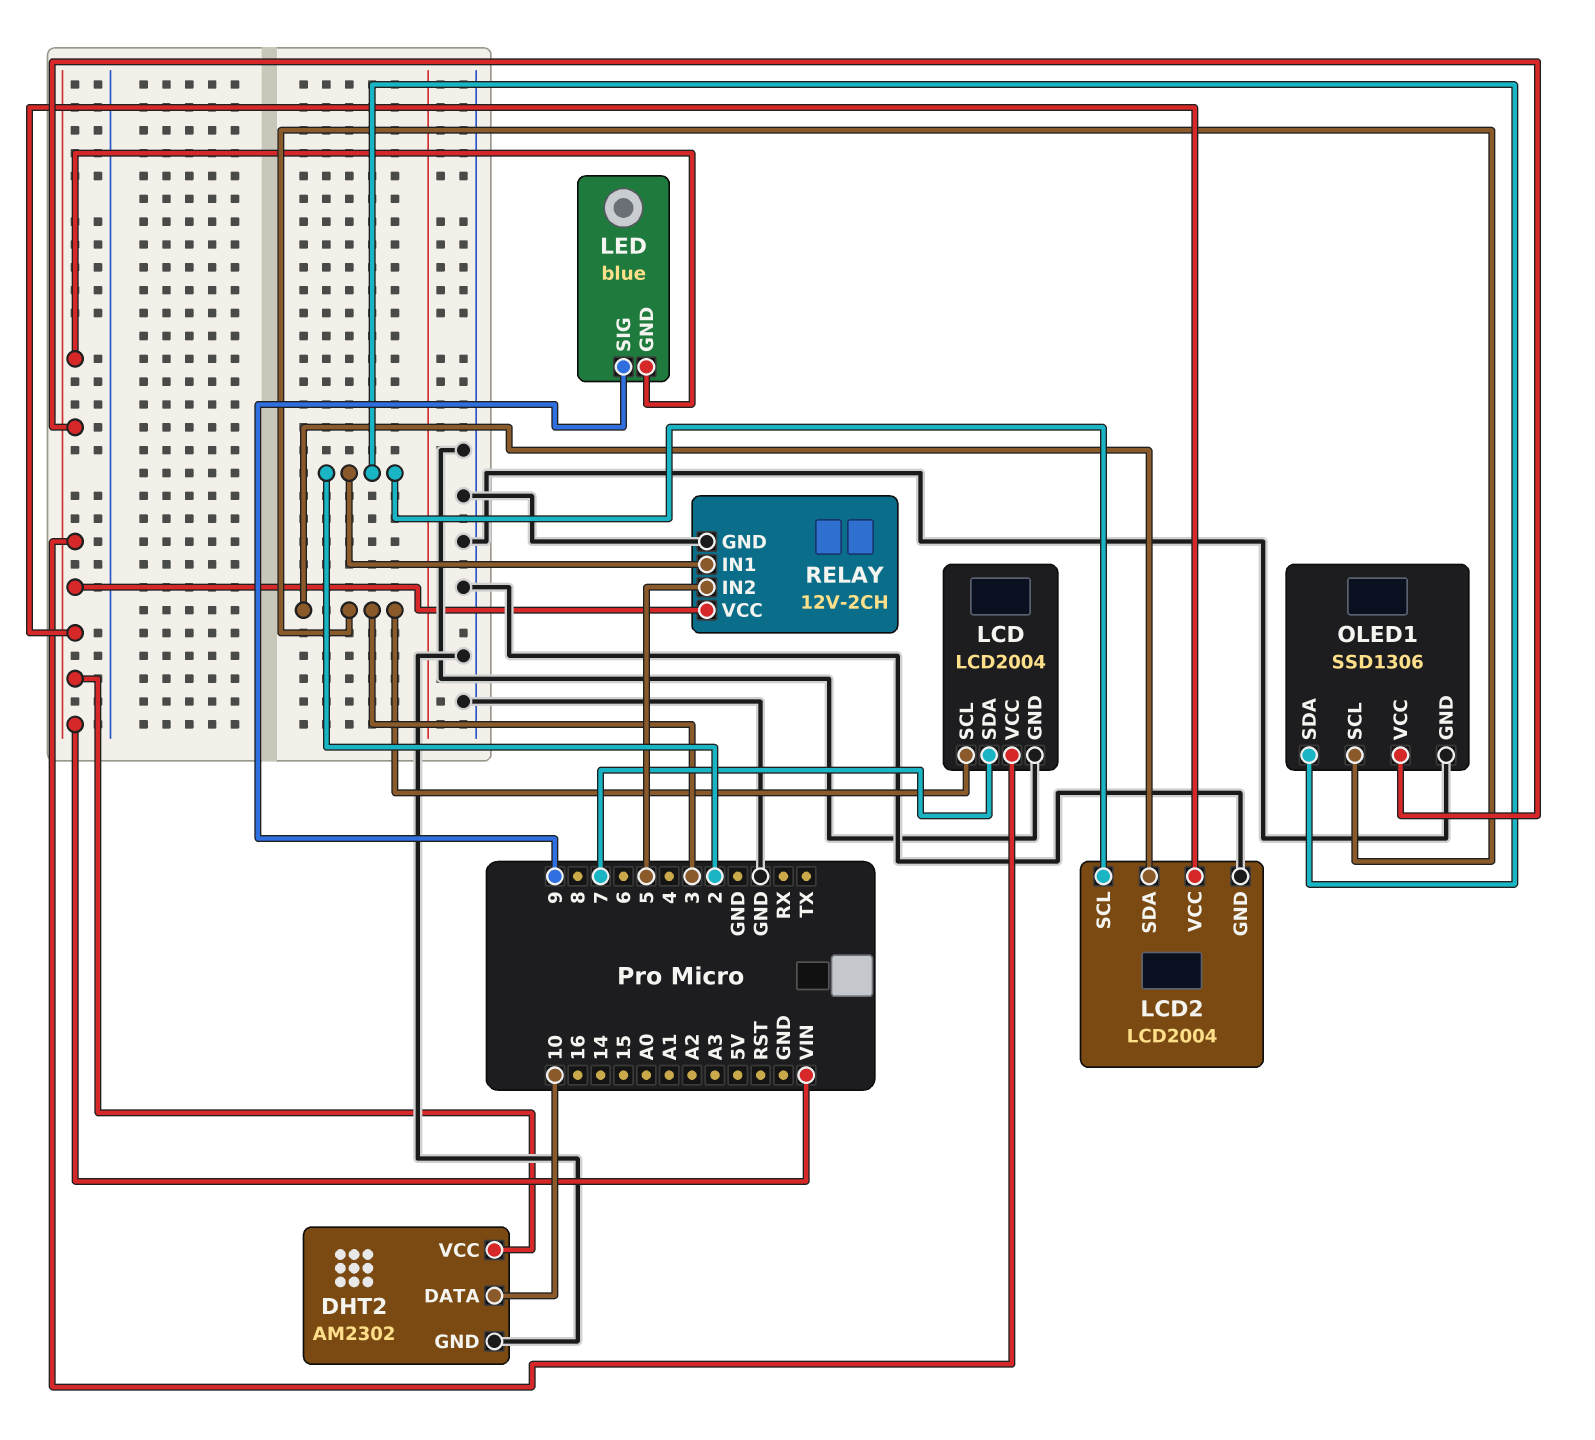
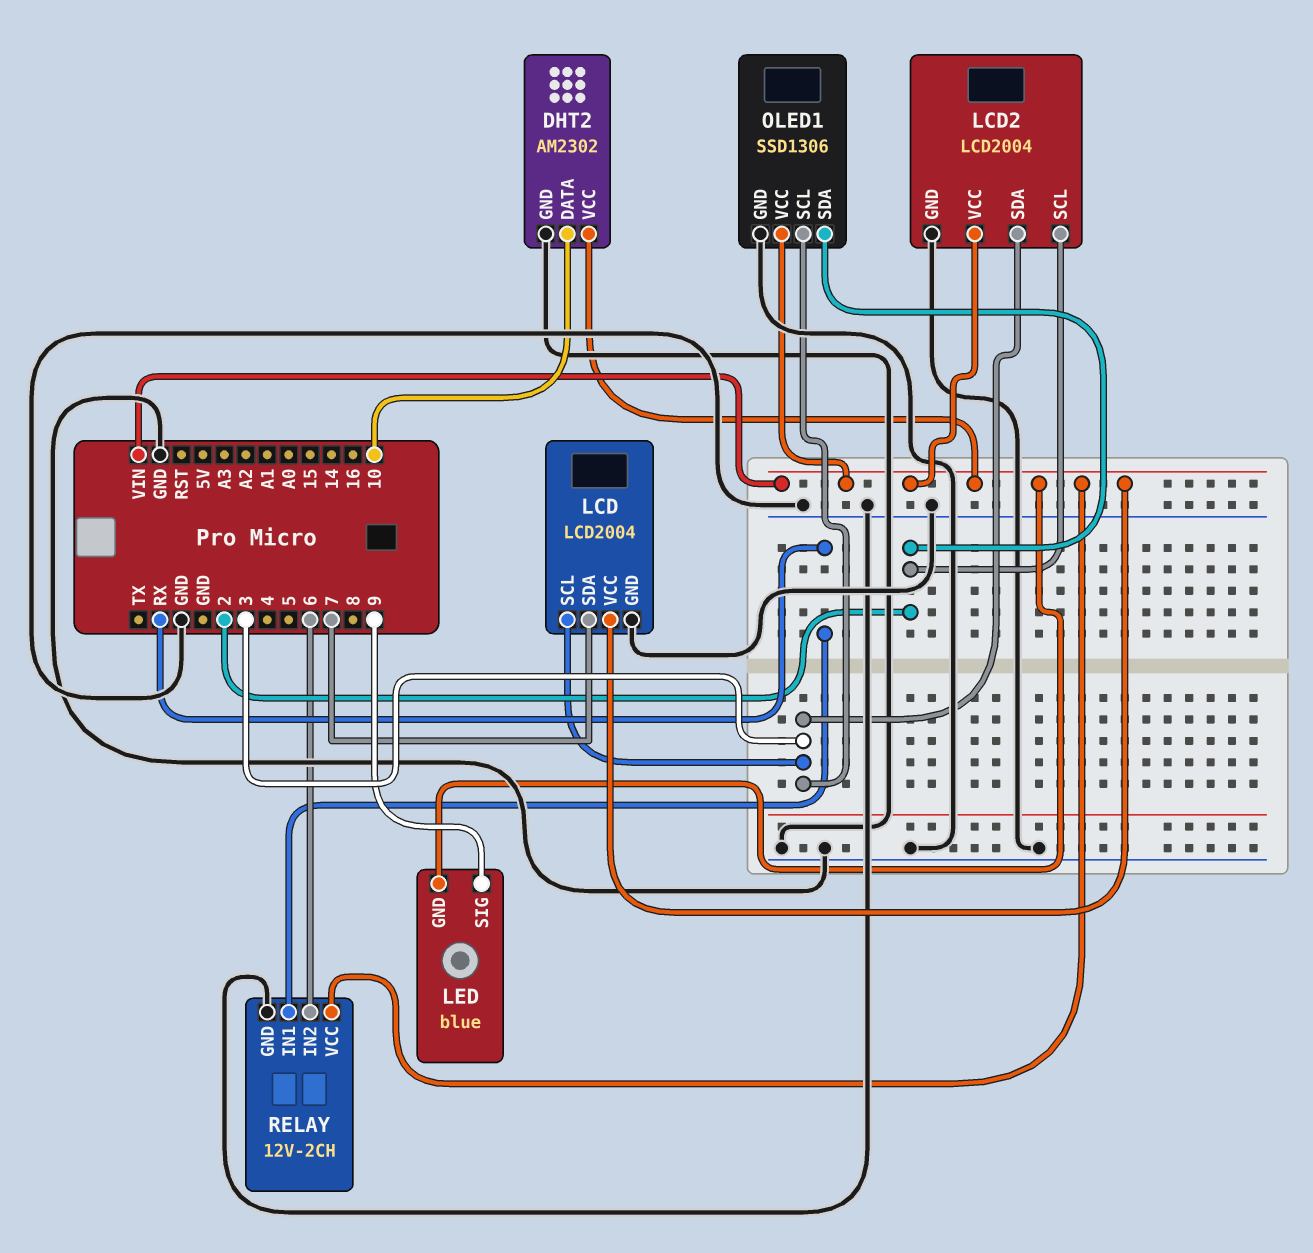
RELAY pin IN1: 2 -> RX
RELAY pin IN2: 5 -> 6

